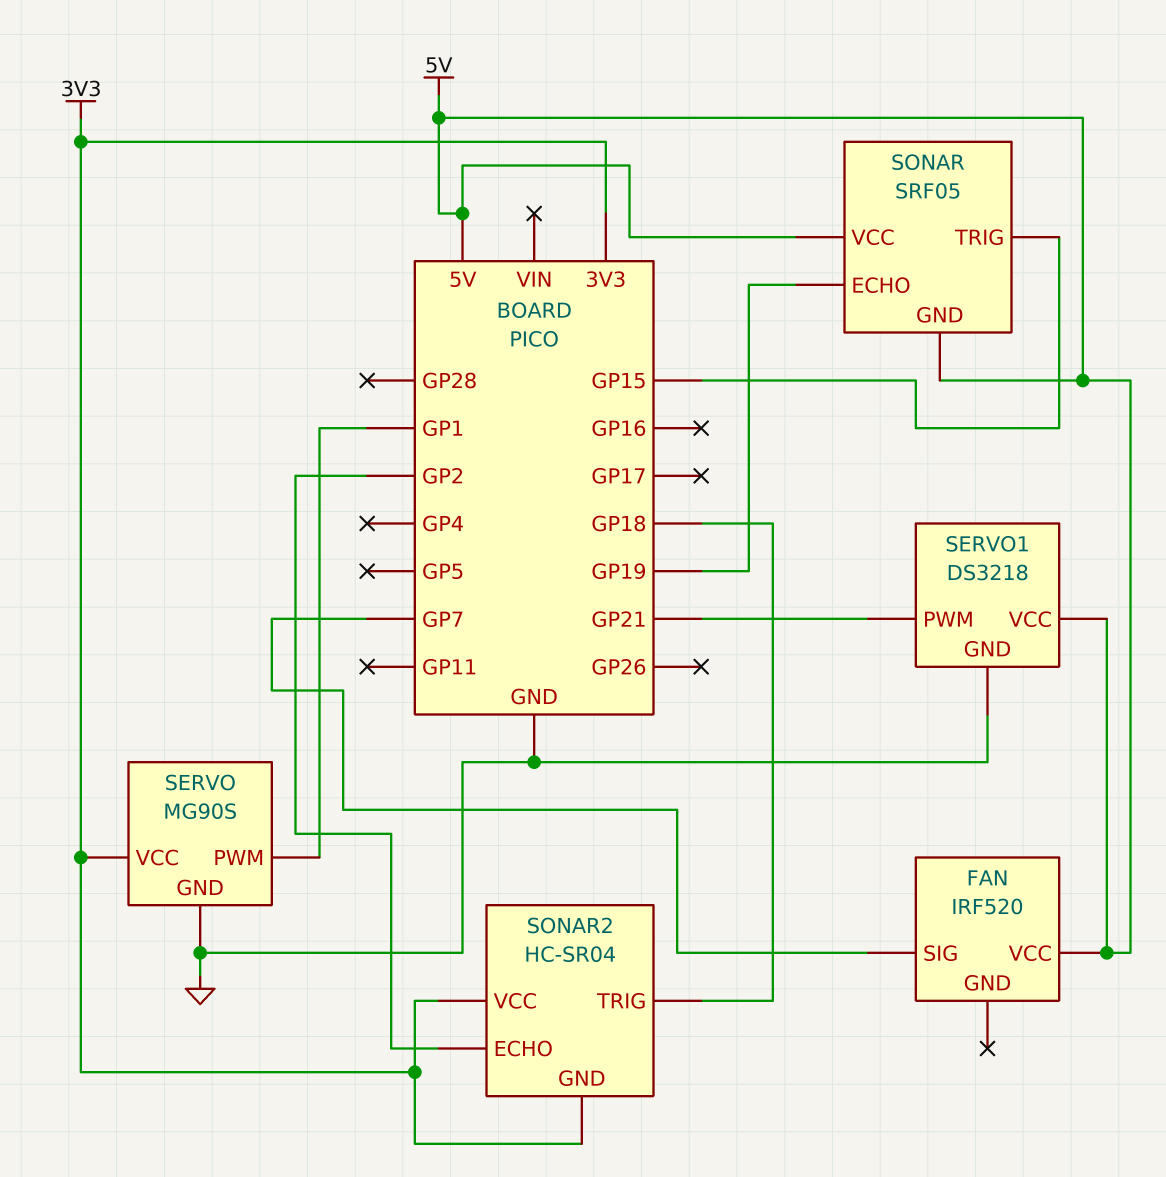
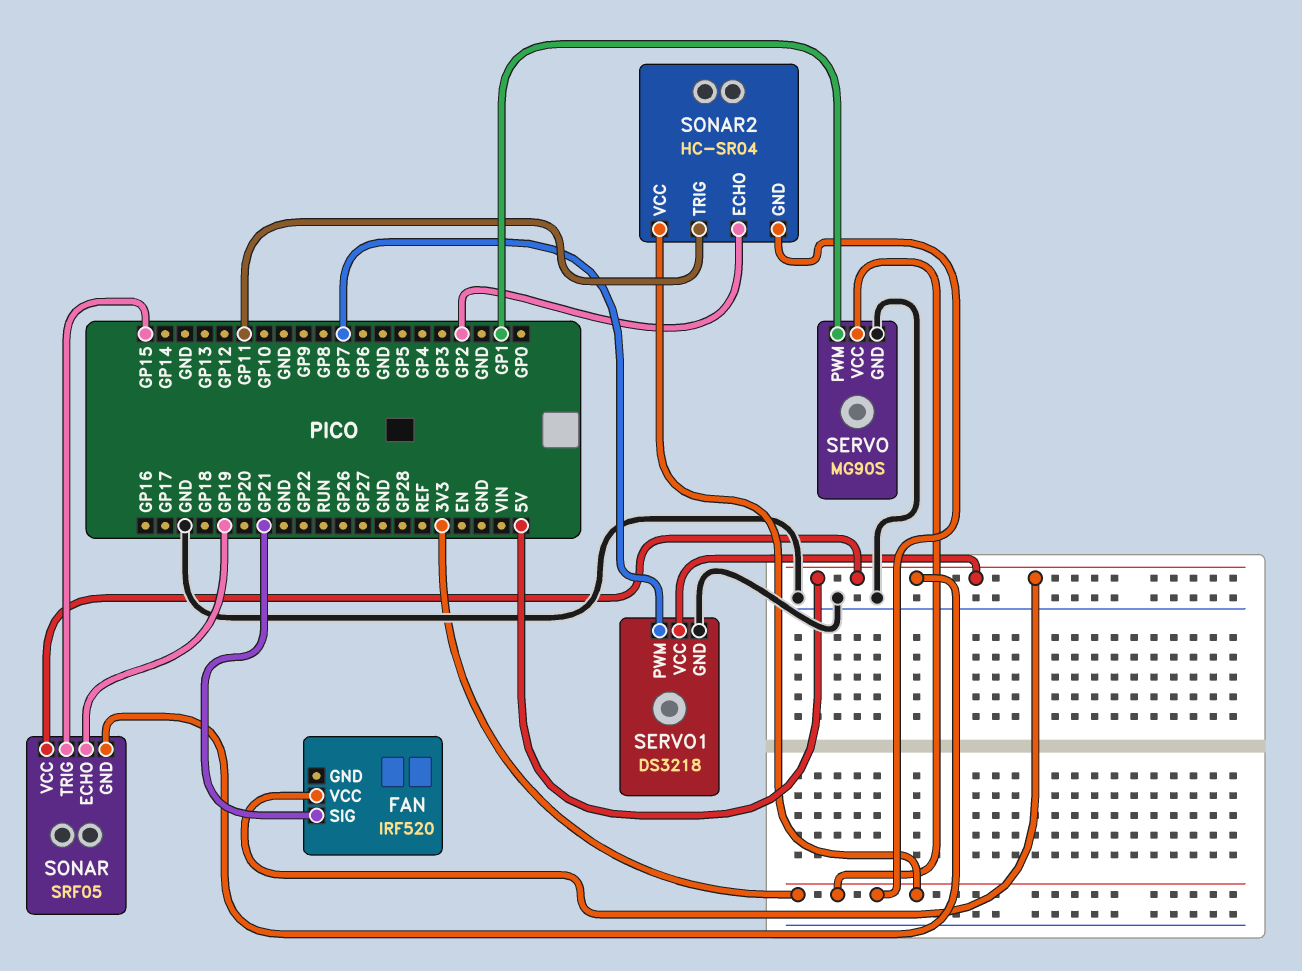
FAN pin SIG: GP7 -> GP21
SERVO1 pin PWM: GP21 -> GP7
SONAR2 pin TRIG: GP18 -> GP11

